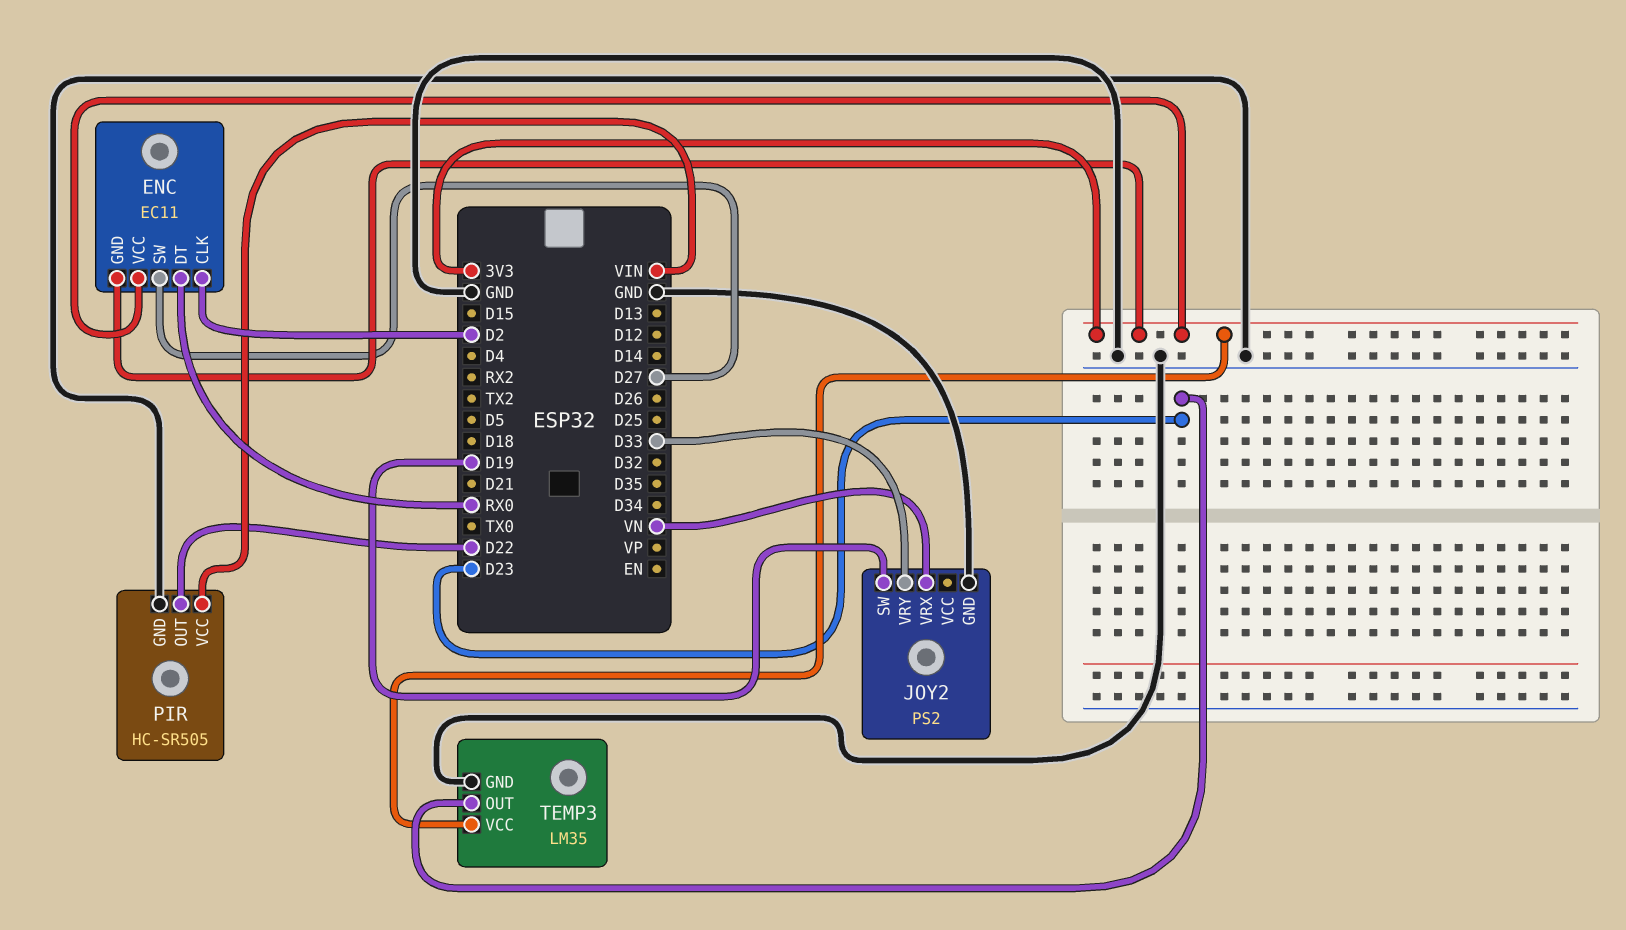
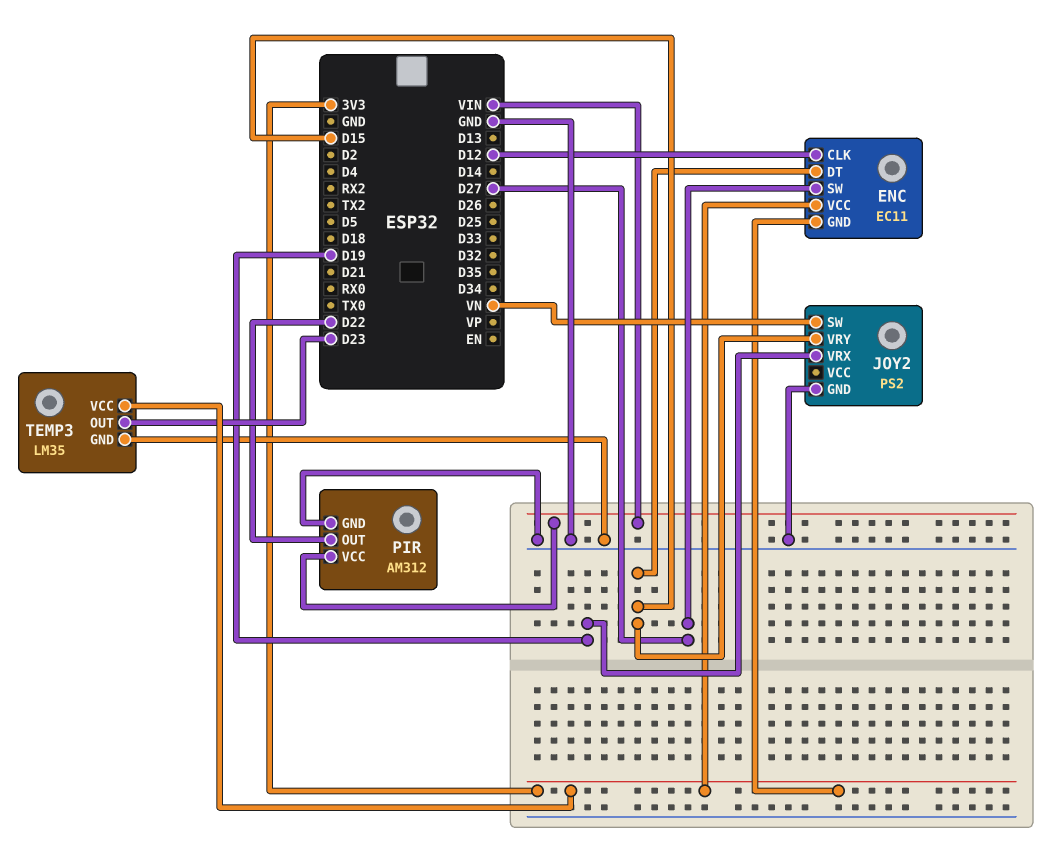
ENC pin CLK: D2 -> D12
ENC pin DT: RX0 -> D15
JOY2 pin SW: D19 -> VN
JOY2 pin VRX: VN -> D19
JOY2 pin VRY: D33 -> D15
PIR: HC-SR505 -> AM312

